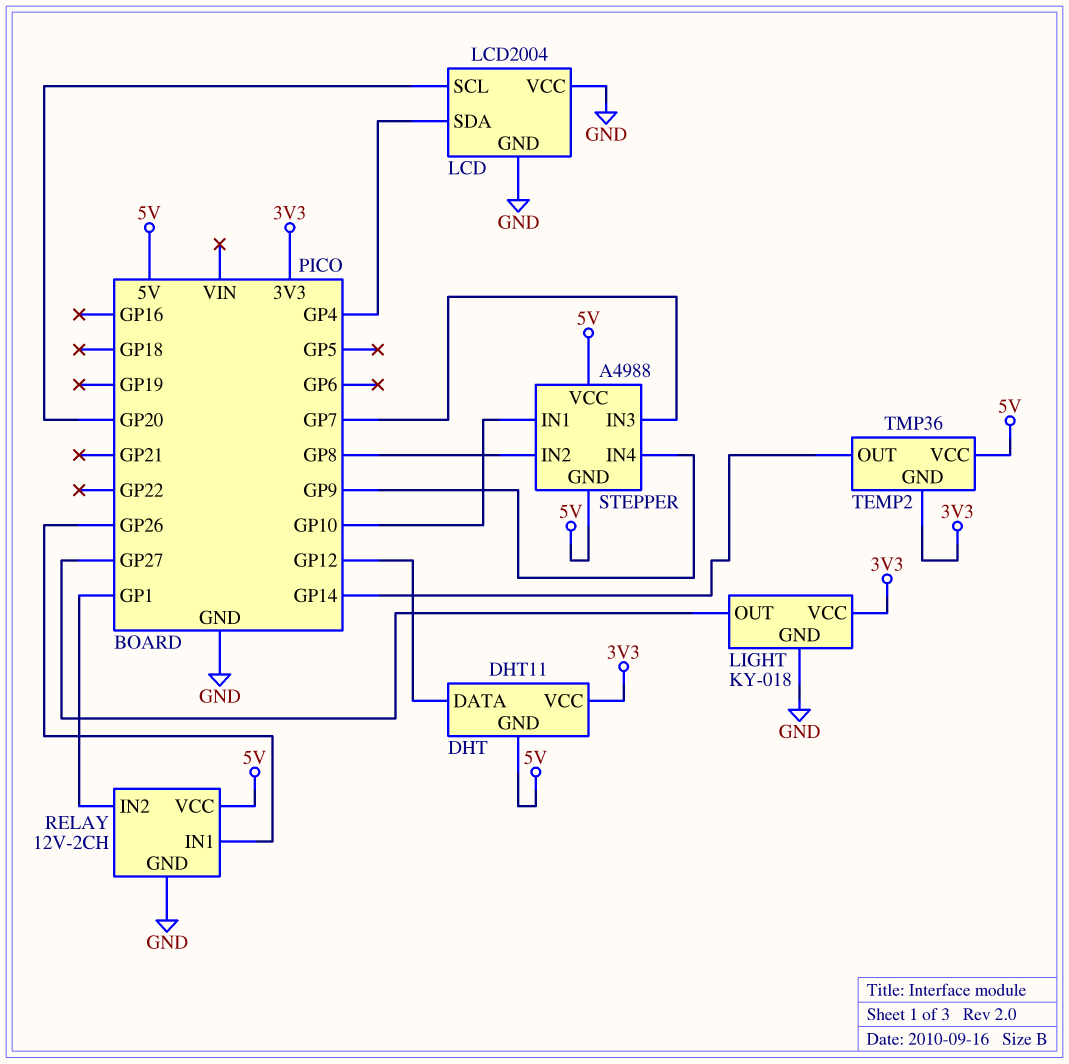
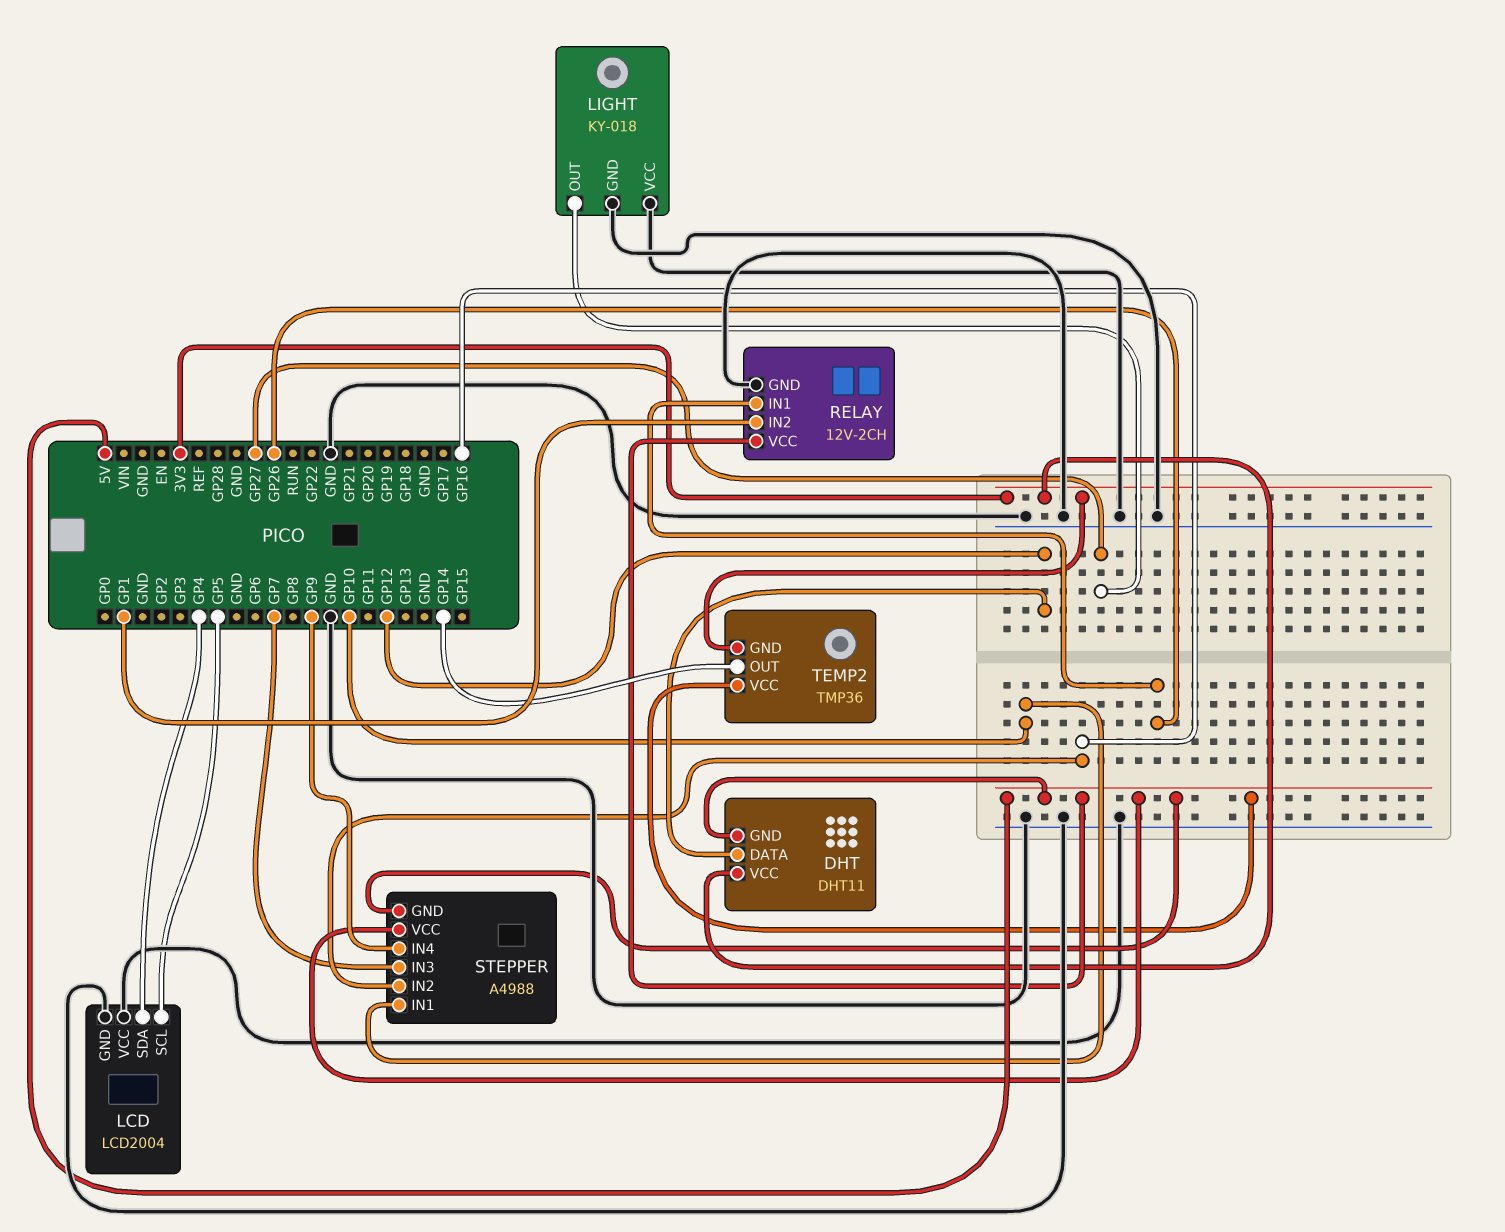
LCD pin SCL: GP20 -> GP5
LIGHT pin VCC: 3V3 -> GND
STEPPER pin IN2: GP8 -> GP16

